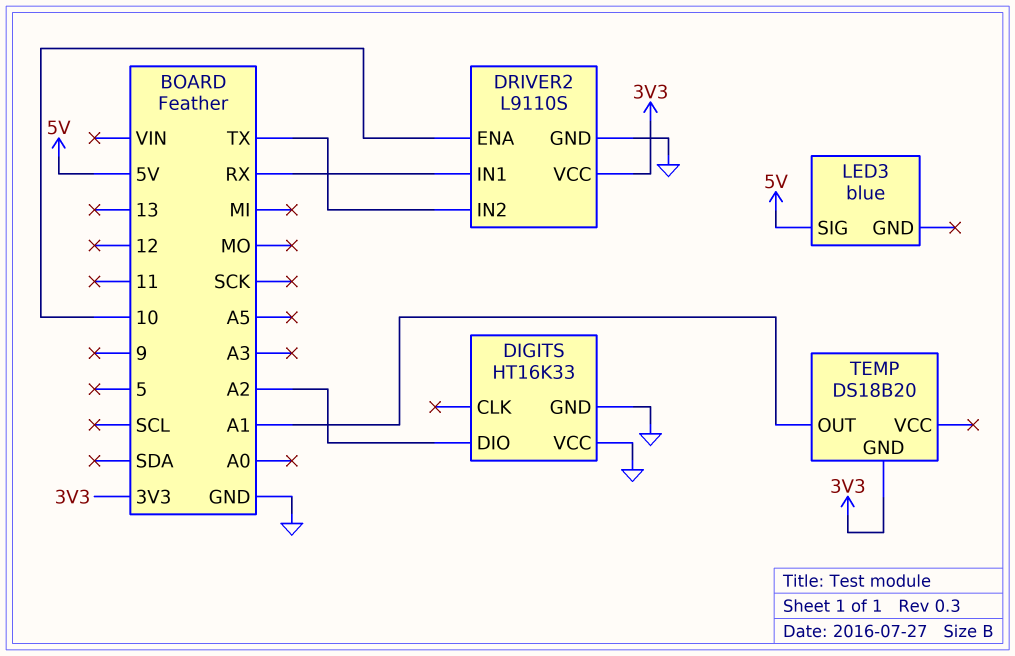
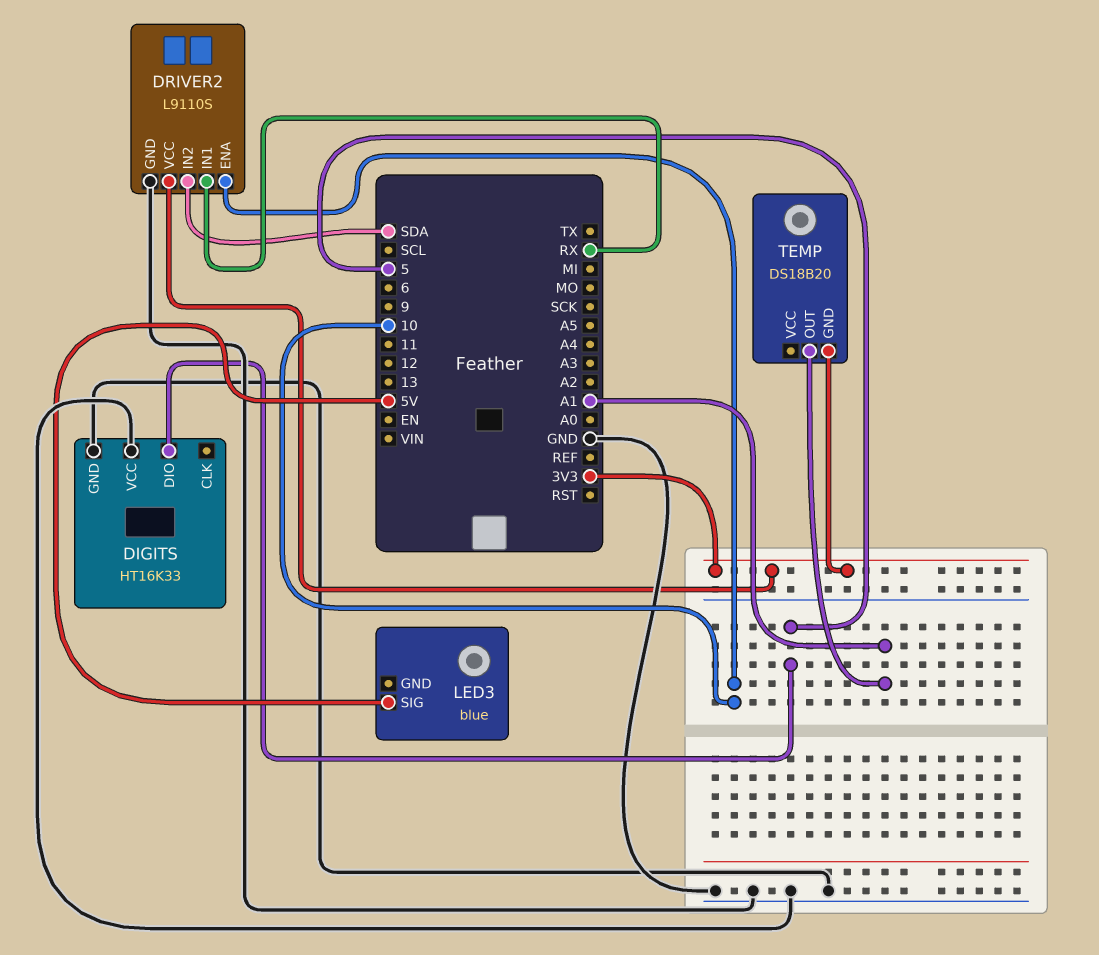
DIGITS pin DIO: A2 -> 5
DRIVER2 pin IN2: TX -> SDA

